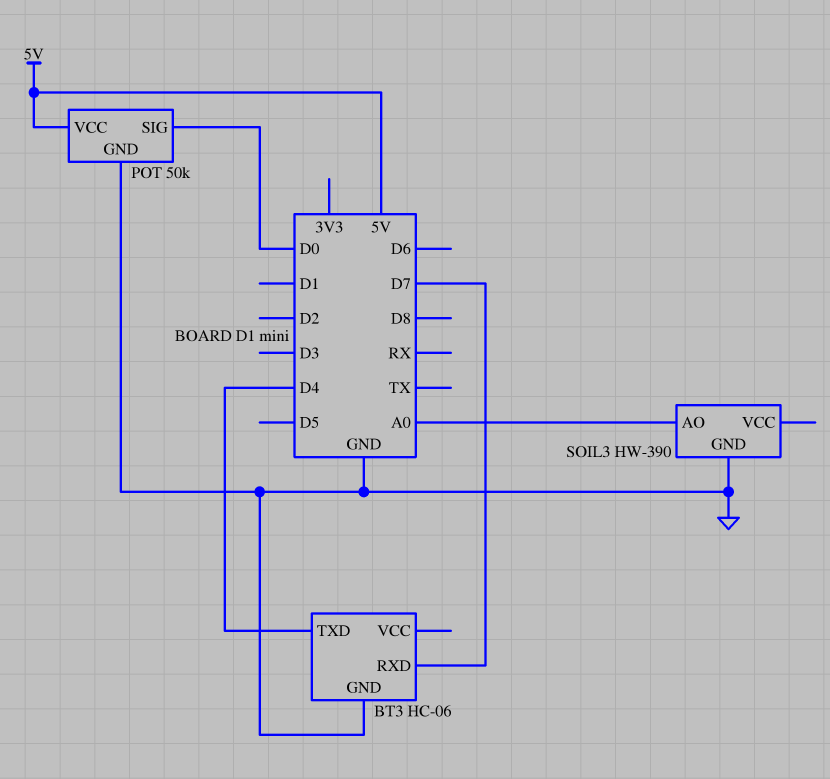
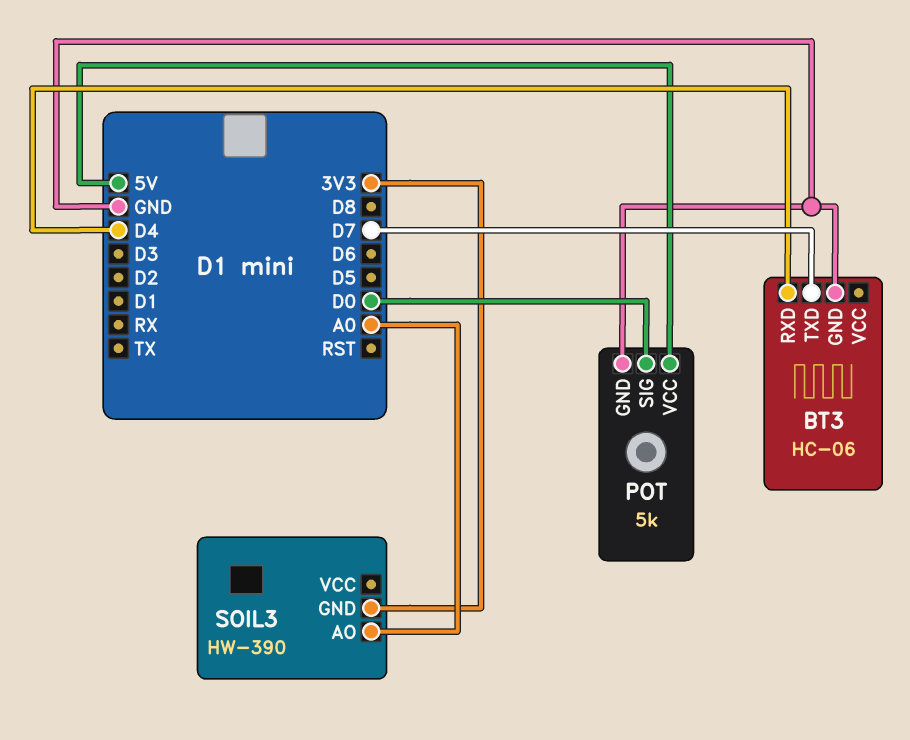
BT3 pin RXD: D7 -> D4
BT3 pin TXD: D4 -> D7
POT: 50k -> 5k
SOIL3 pin GND: GND -> 3V3

